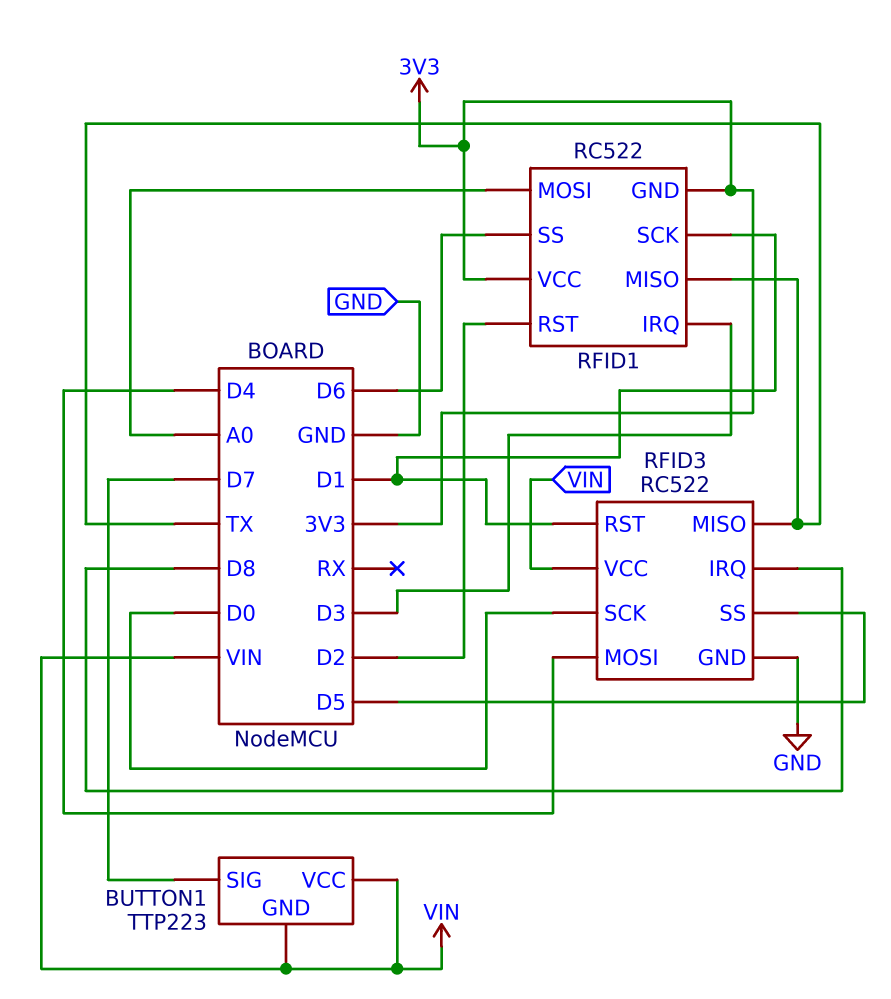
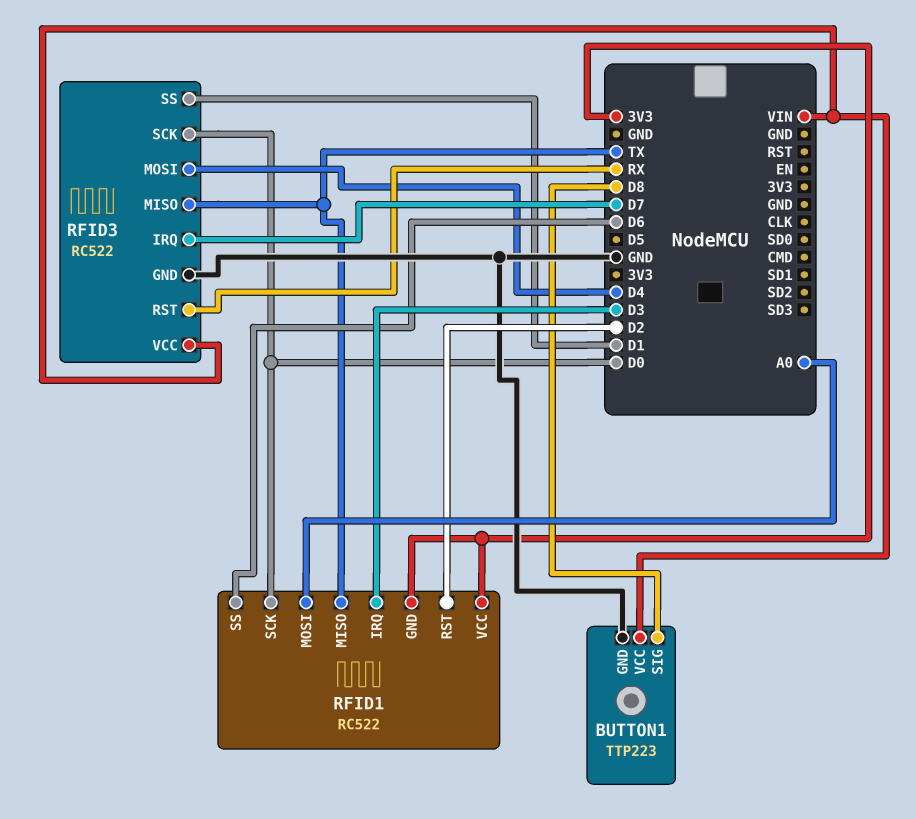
BUTTON1 pin GND: VIN -> GND
BUTTON1 pin SIG: D7 -> D8
RFID1 pin SCK: D1 -> D0
RFID3 pin IRQ: D8 -> D7
RFID3 pin RST: D1 -> RX
RFID3 pin SS: D5 -> D1

